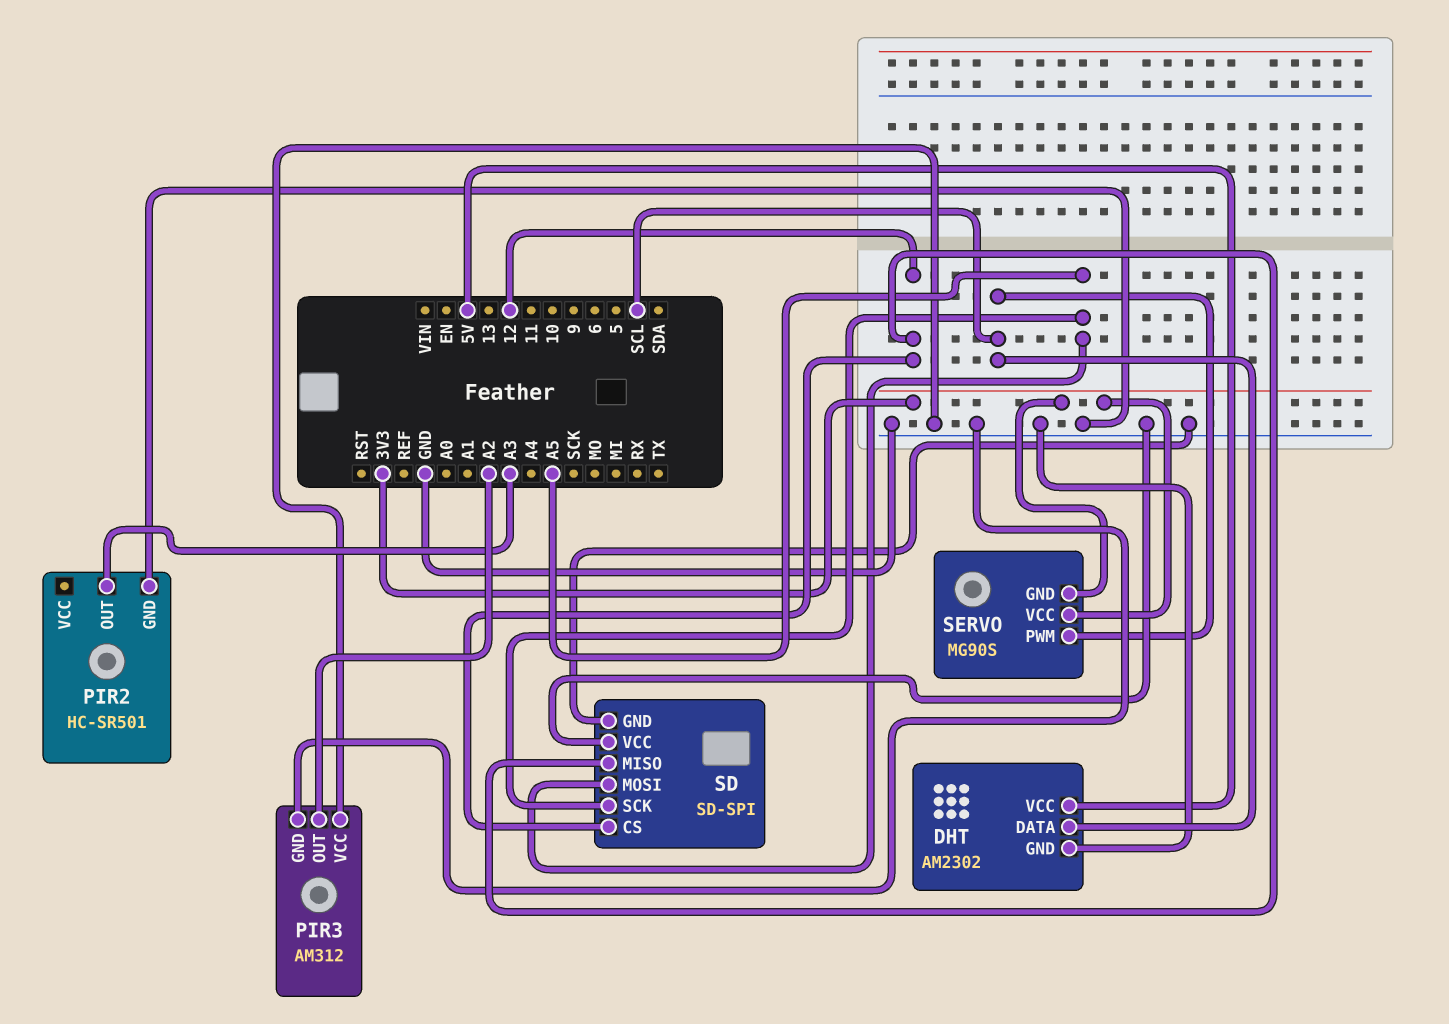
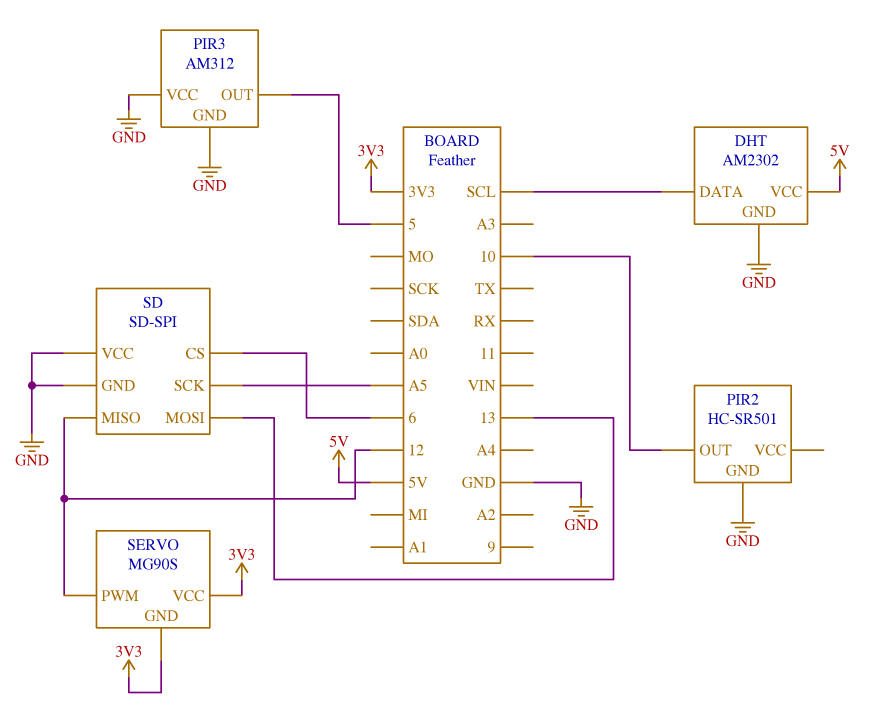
PIR2 pin OUT: A3 -> 10
PIR3 pin OUT: A2 -> 5
SD pin CS: 12 -> 6
SD pin MOSI: A5 -> 13
SERVO pin PWM: SCL -> 12

